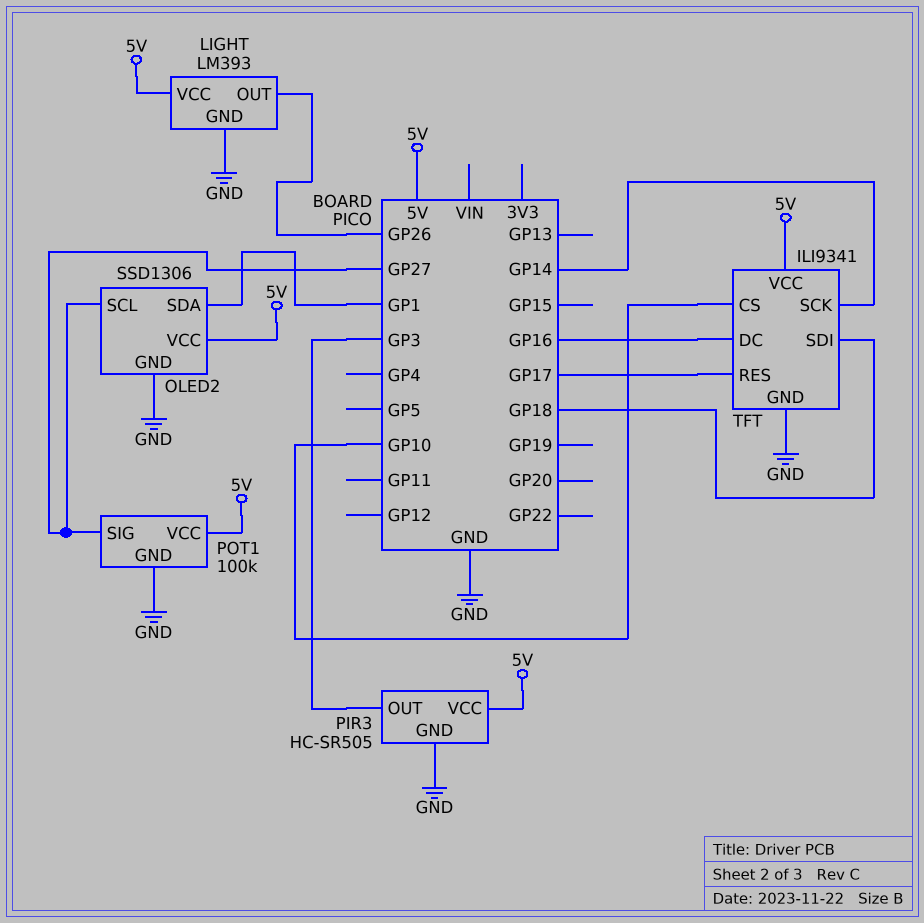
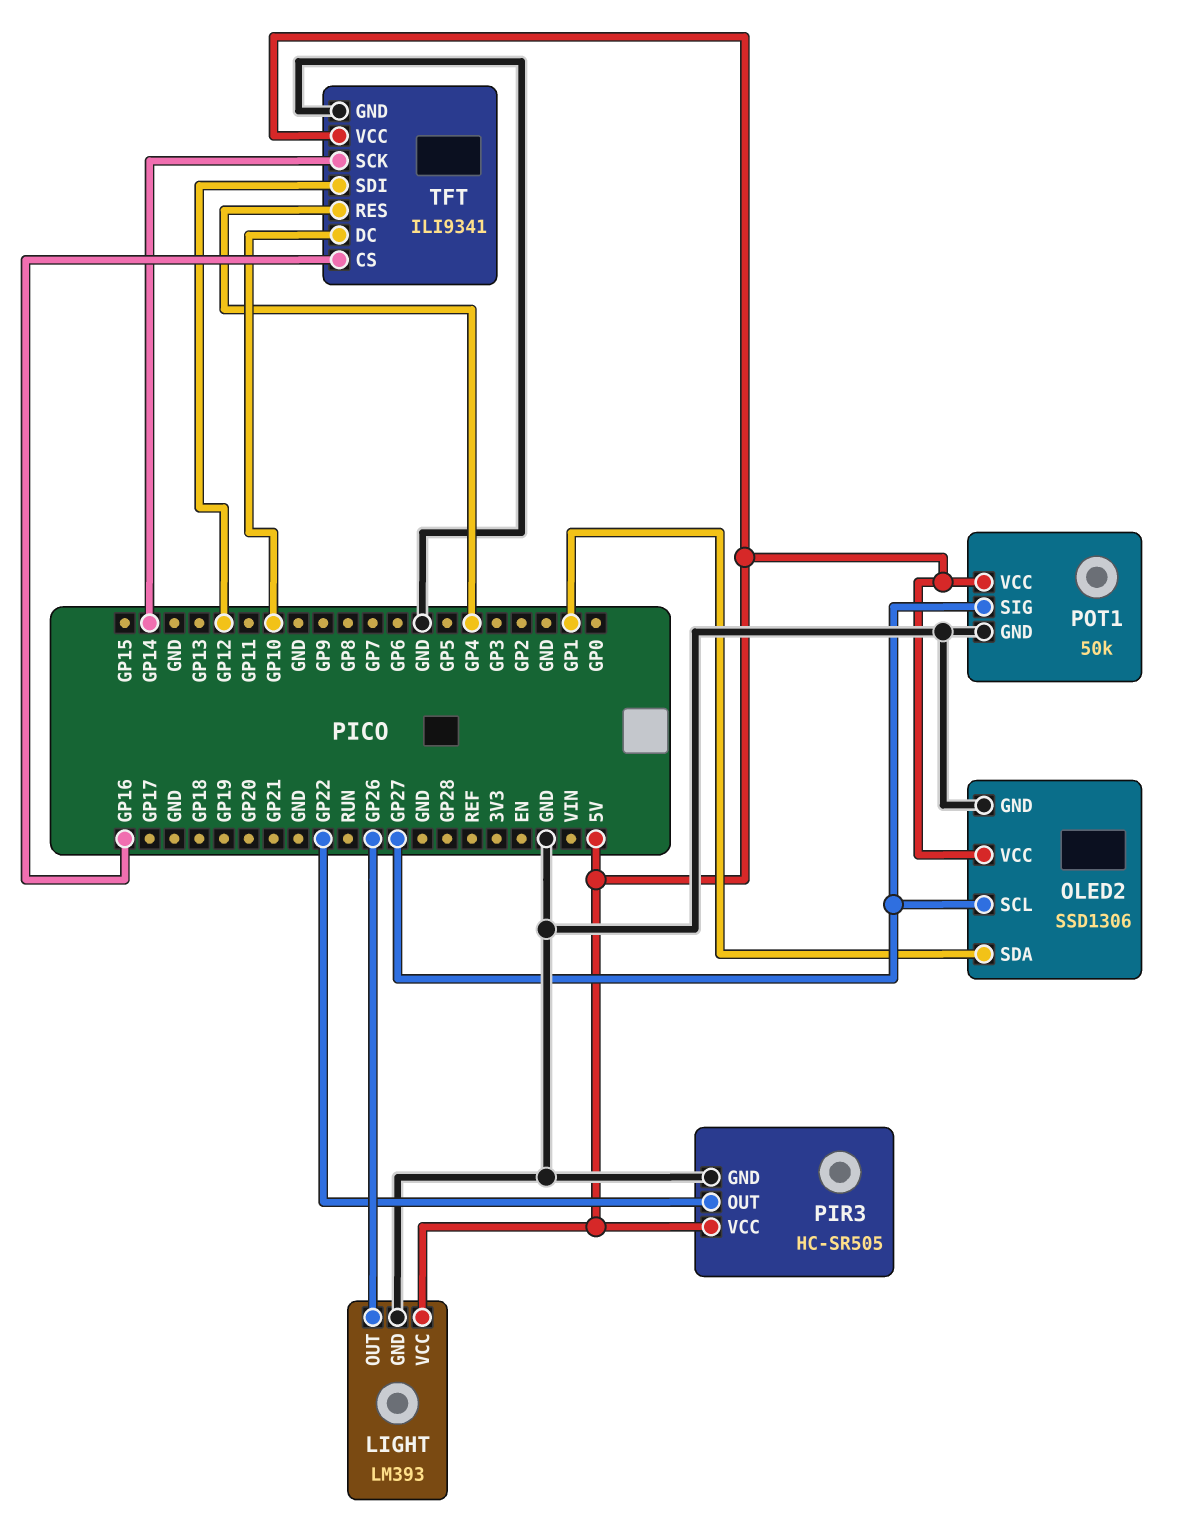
PIR3 pin OUT: GP3 -> GP22
POT1: 100k -> 50k
TFT pin CS: GP10 -> GP16
TFT pin DC: GP16 -> GP10
TFT pin RES: GP17 -> GP4
TFT pin SDI: GP18 -> GP12

